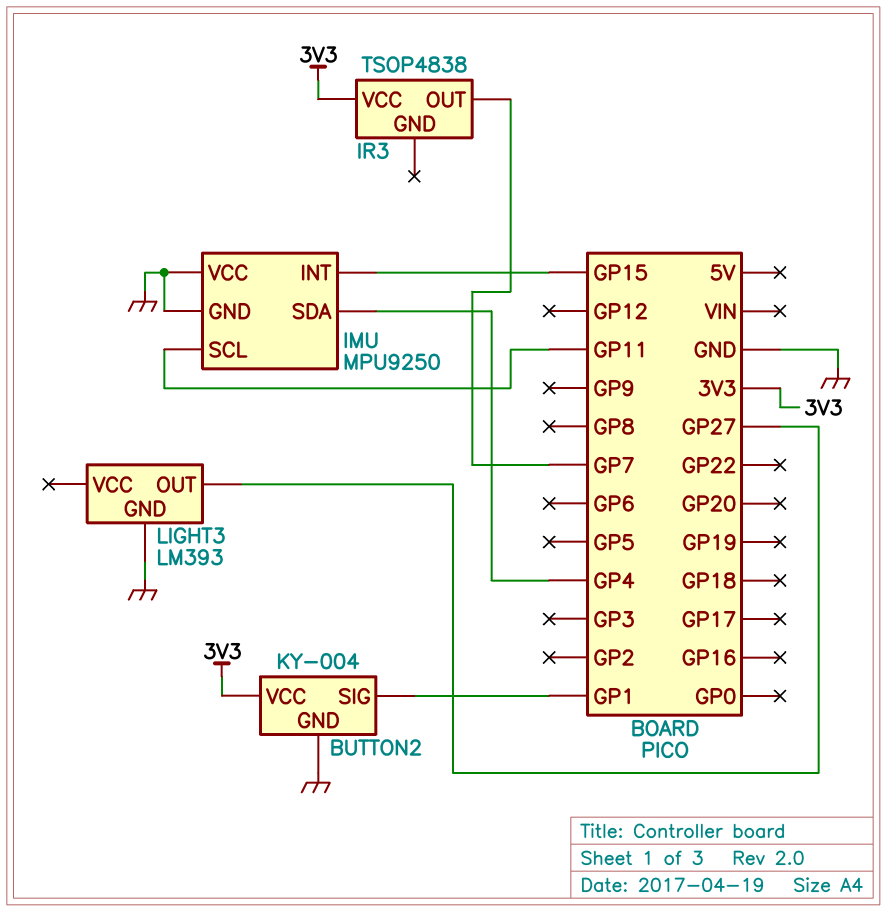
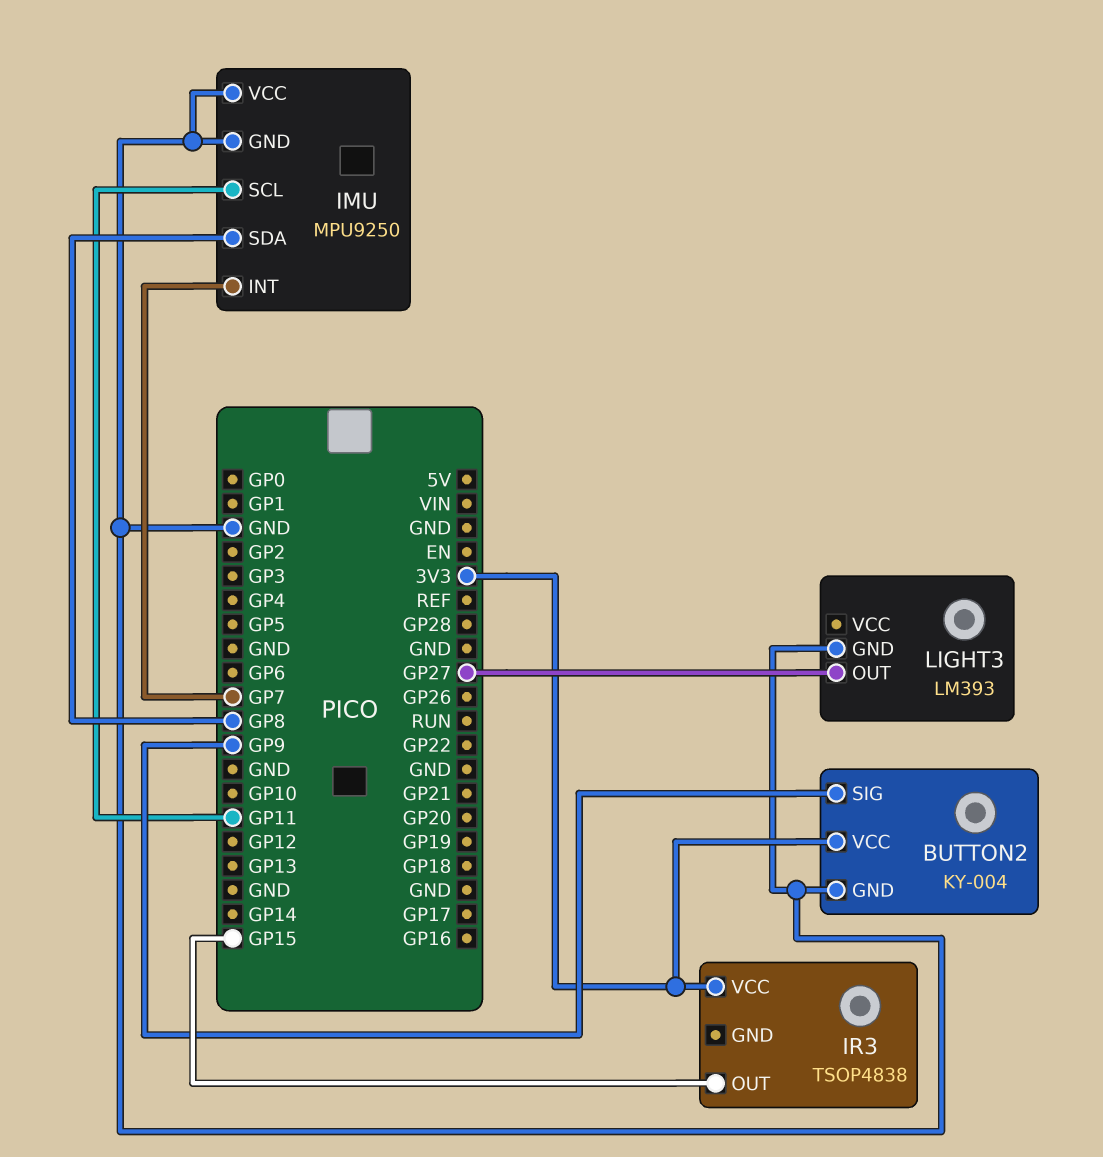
BUTTON2 pin SIG: GP1 -> GP9
IMU pin INT: GP15 -> GP7
IMU pin SDA: GP4 -> GP8
IR3 pin OUT: GP7 -> GP15

